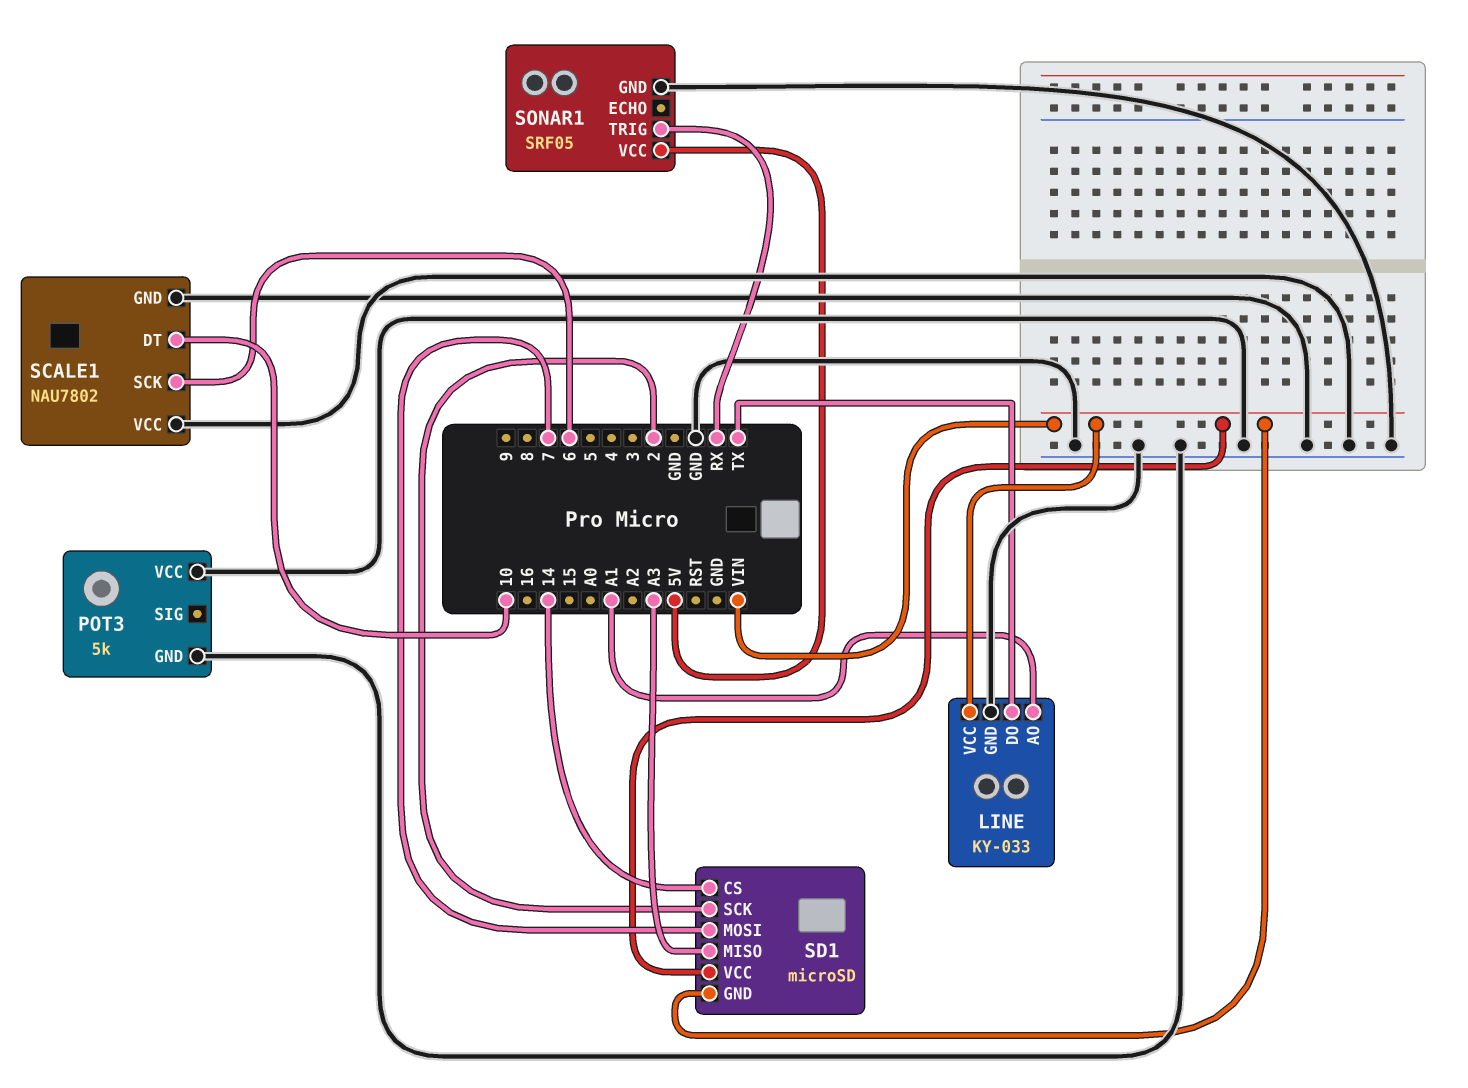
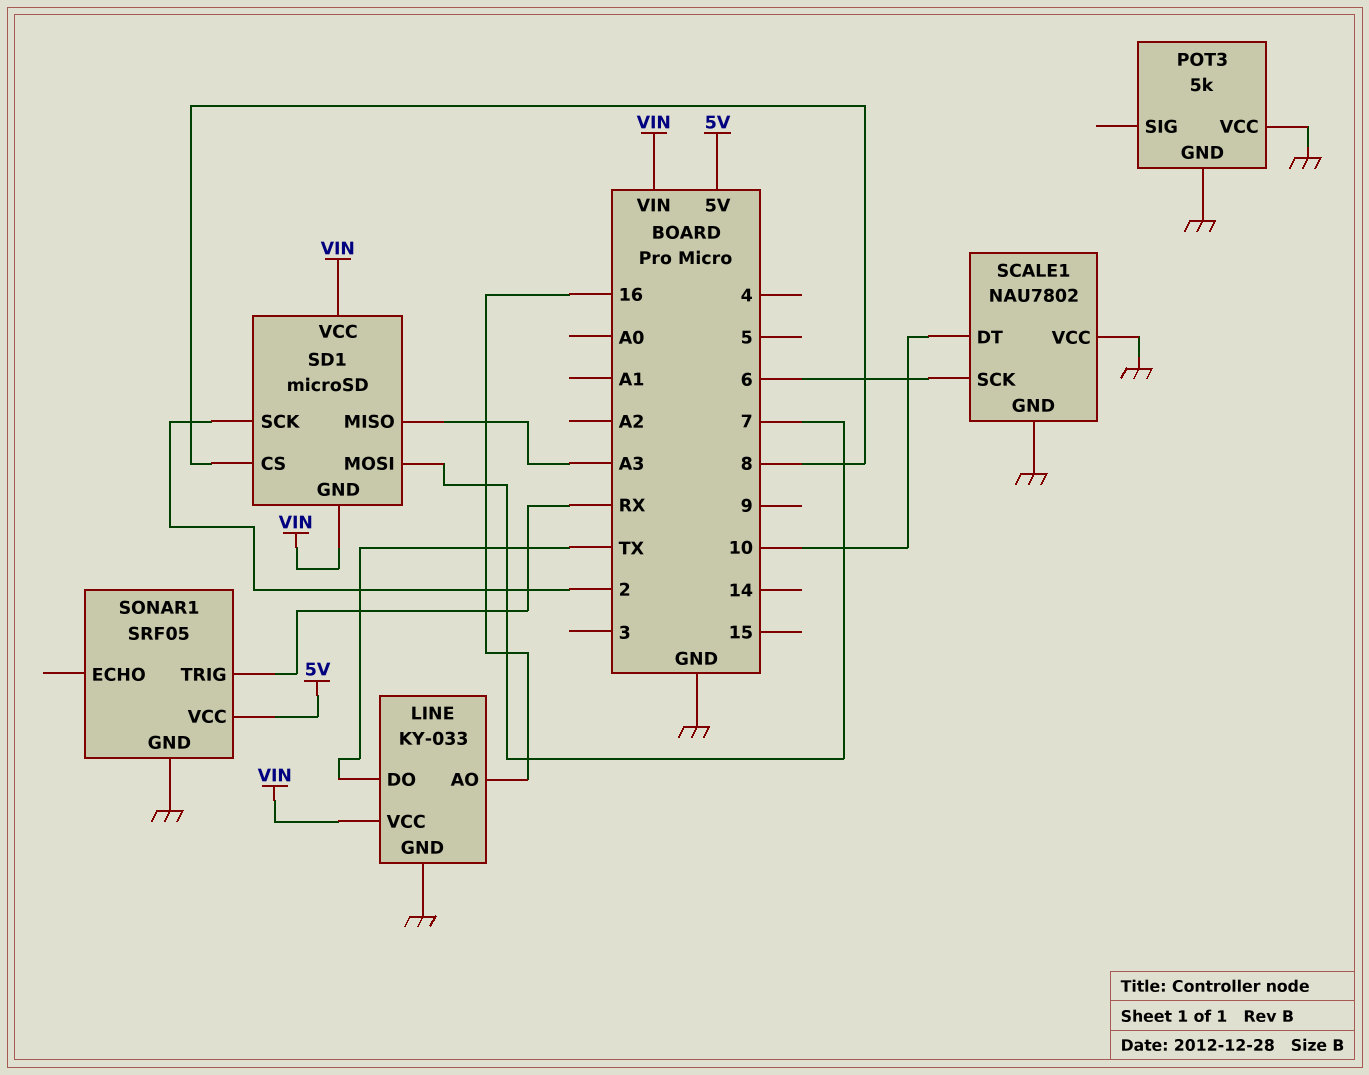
LINE pin AO: A1 -> 16
SD1 pin CS: 14 -> 8

